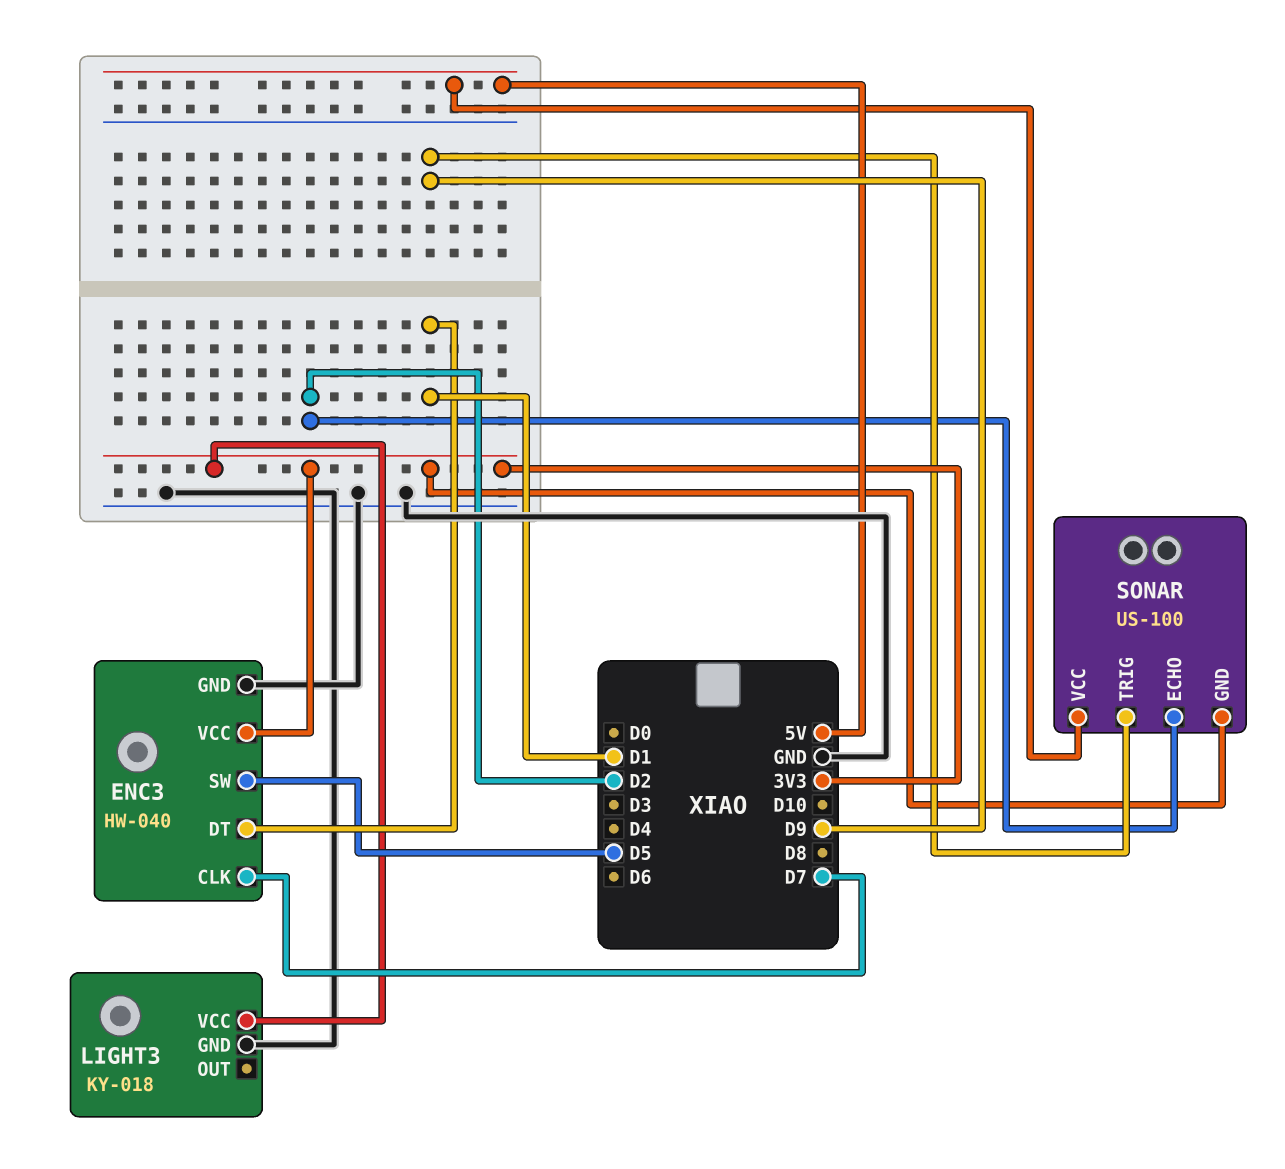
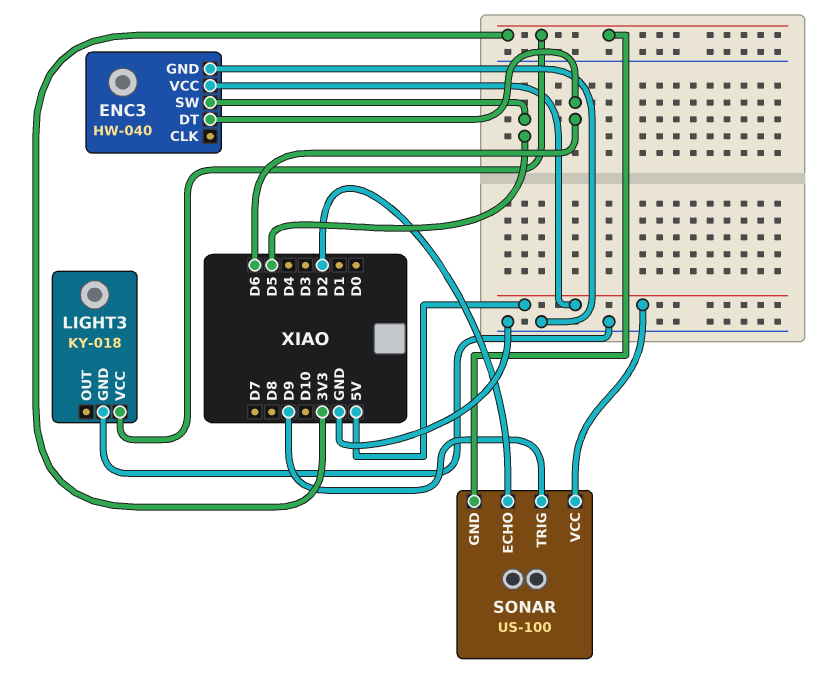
ENC3 pin CLK: D7 -> none
ENC3 pin DT: D1 -> D6
ENC3 pin VCC: 3V3 -> 5V

